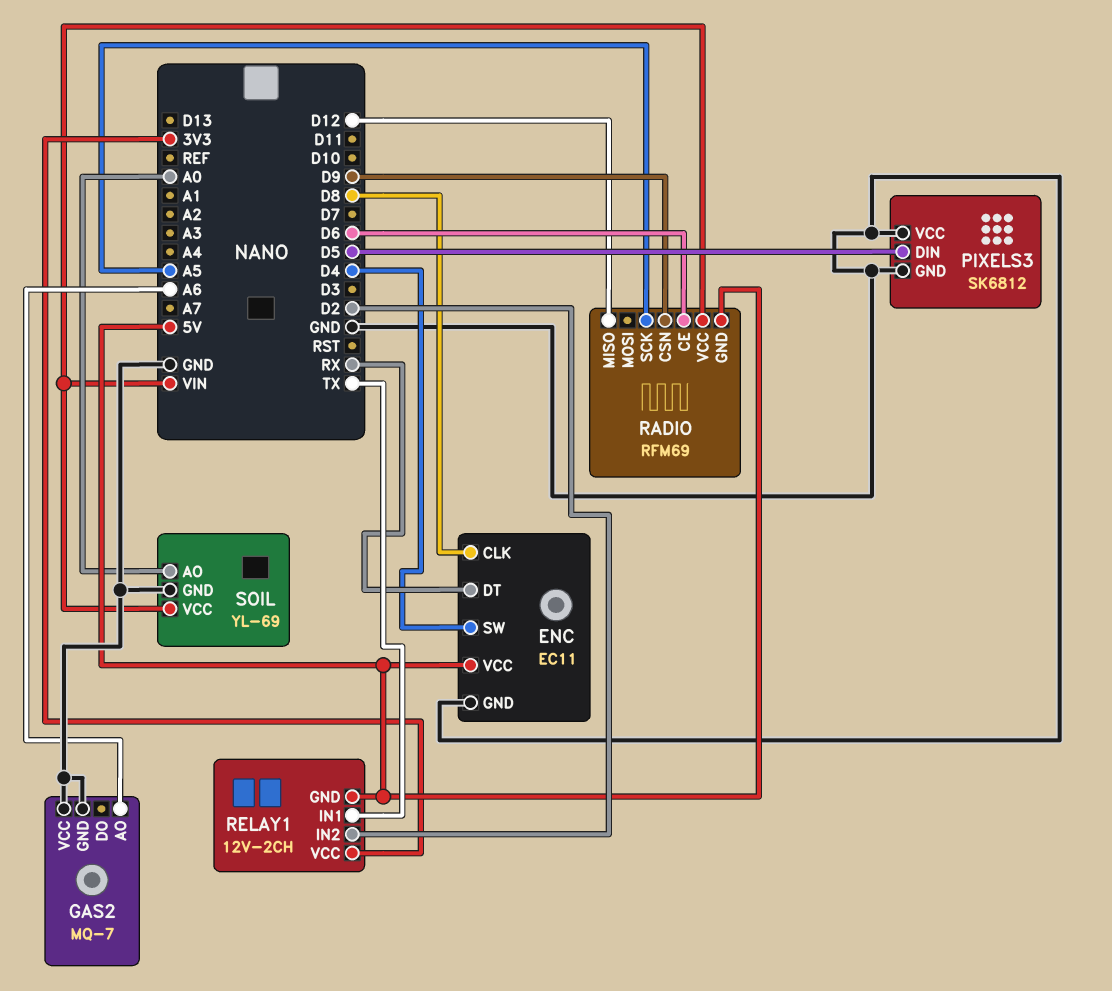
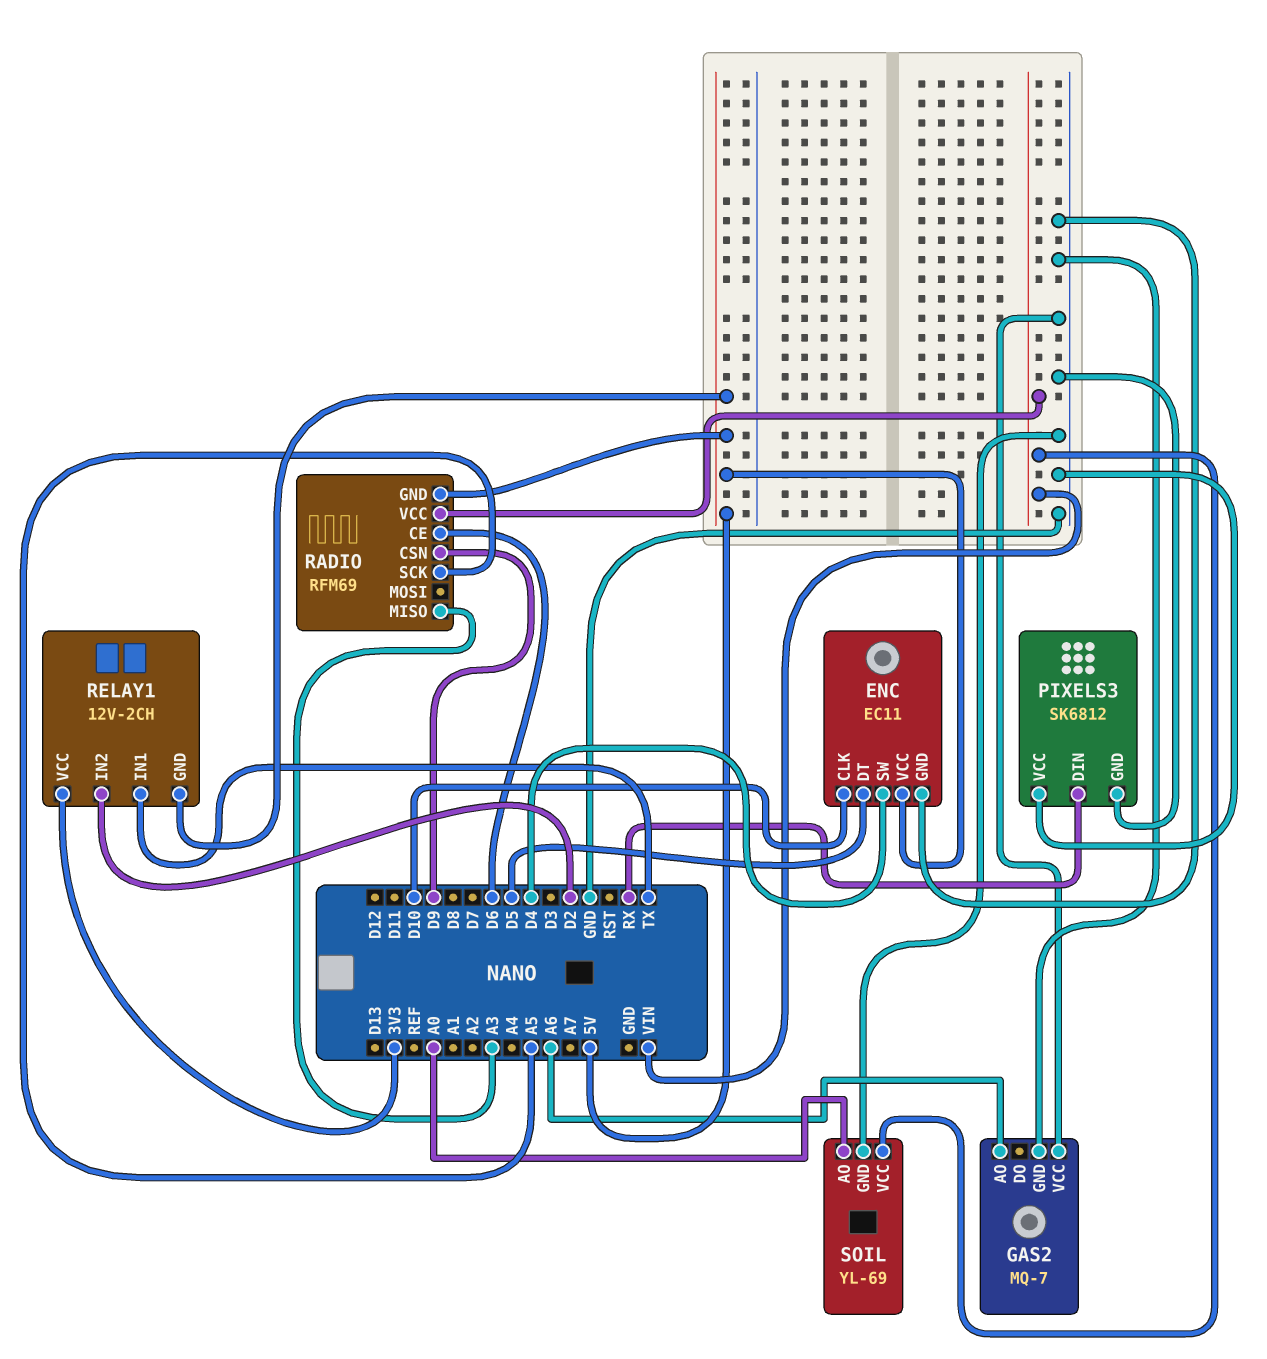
ENC pin CLK: D8 -> D10
ENC pin DT: RX -> D5
PIXELS3 pin DIN: D5 -> RX
RADIO pin MISO: D12 -> A3

